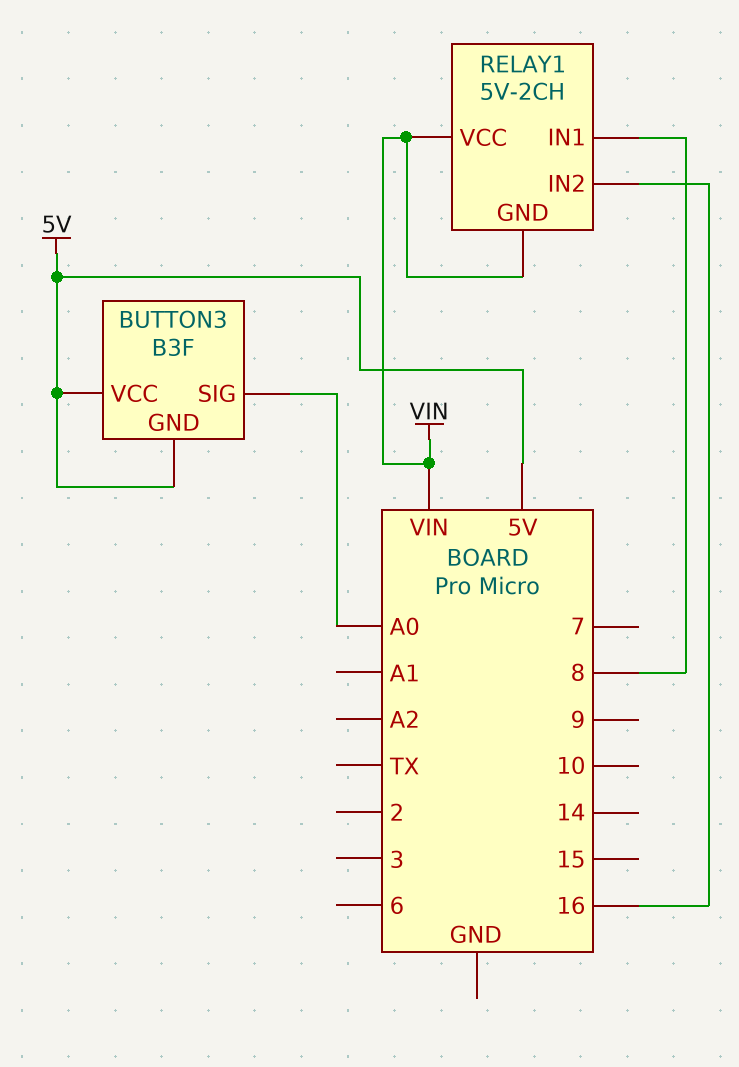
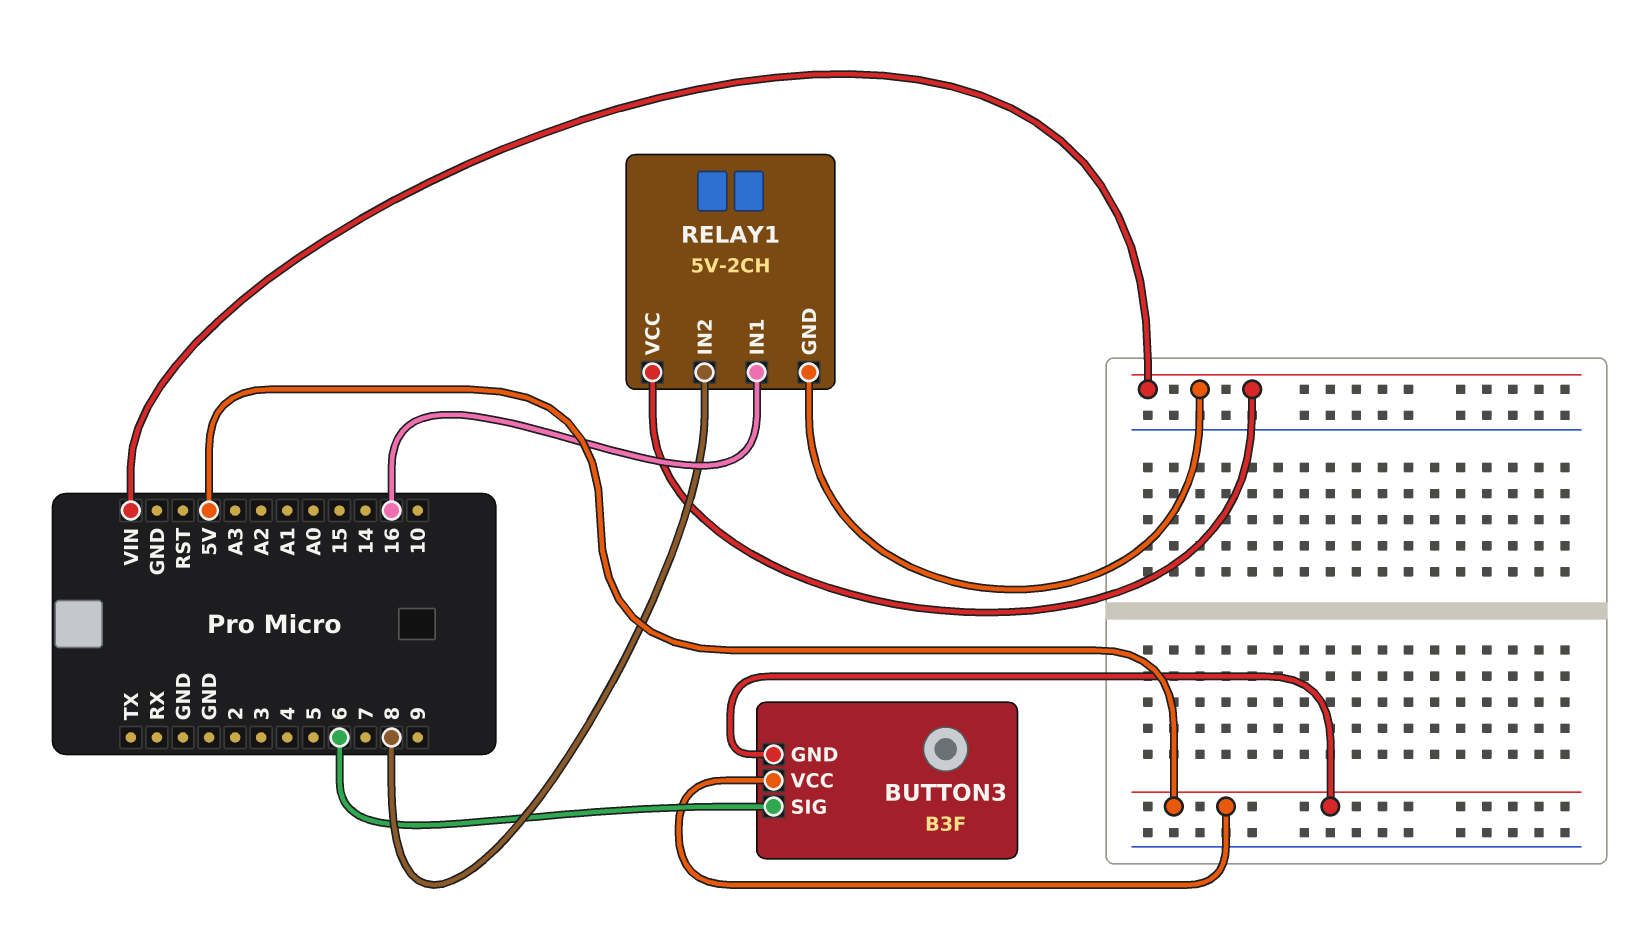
BUTTON3 pin SIG: A0 -> 6
RELAY1 pin IN1: 8 -> 16
RELAY1 pin IN2: 16 -> 8

